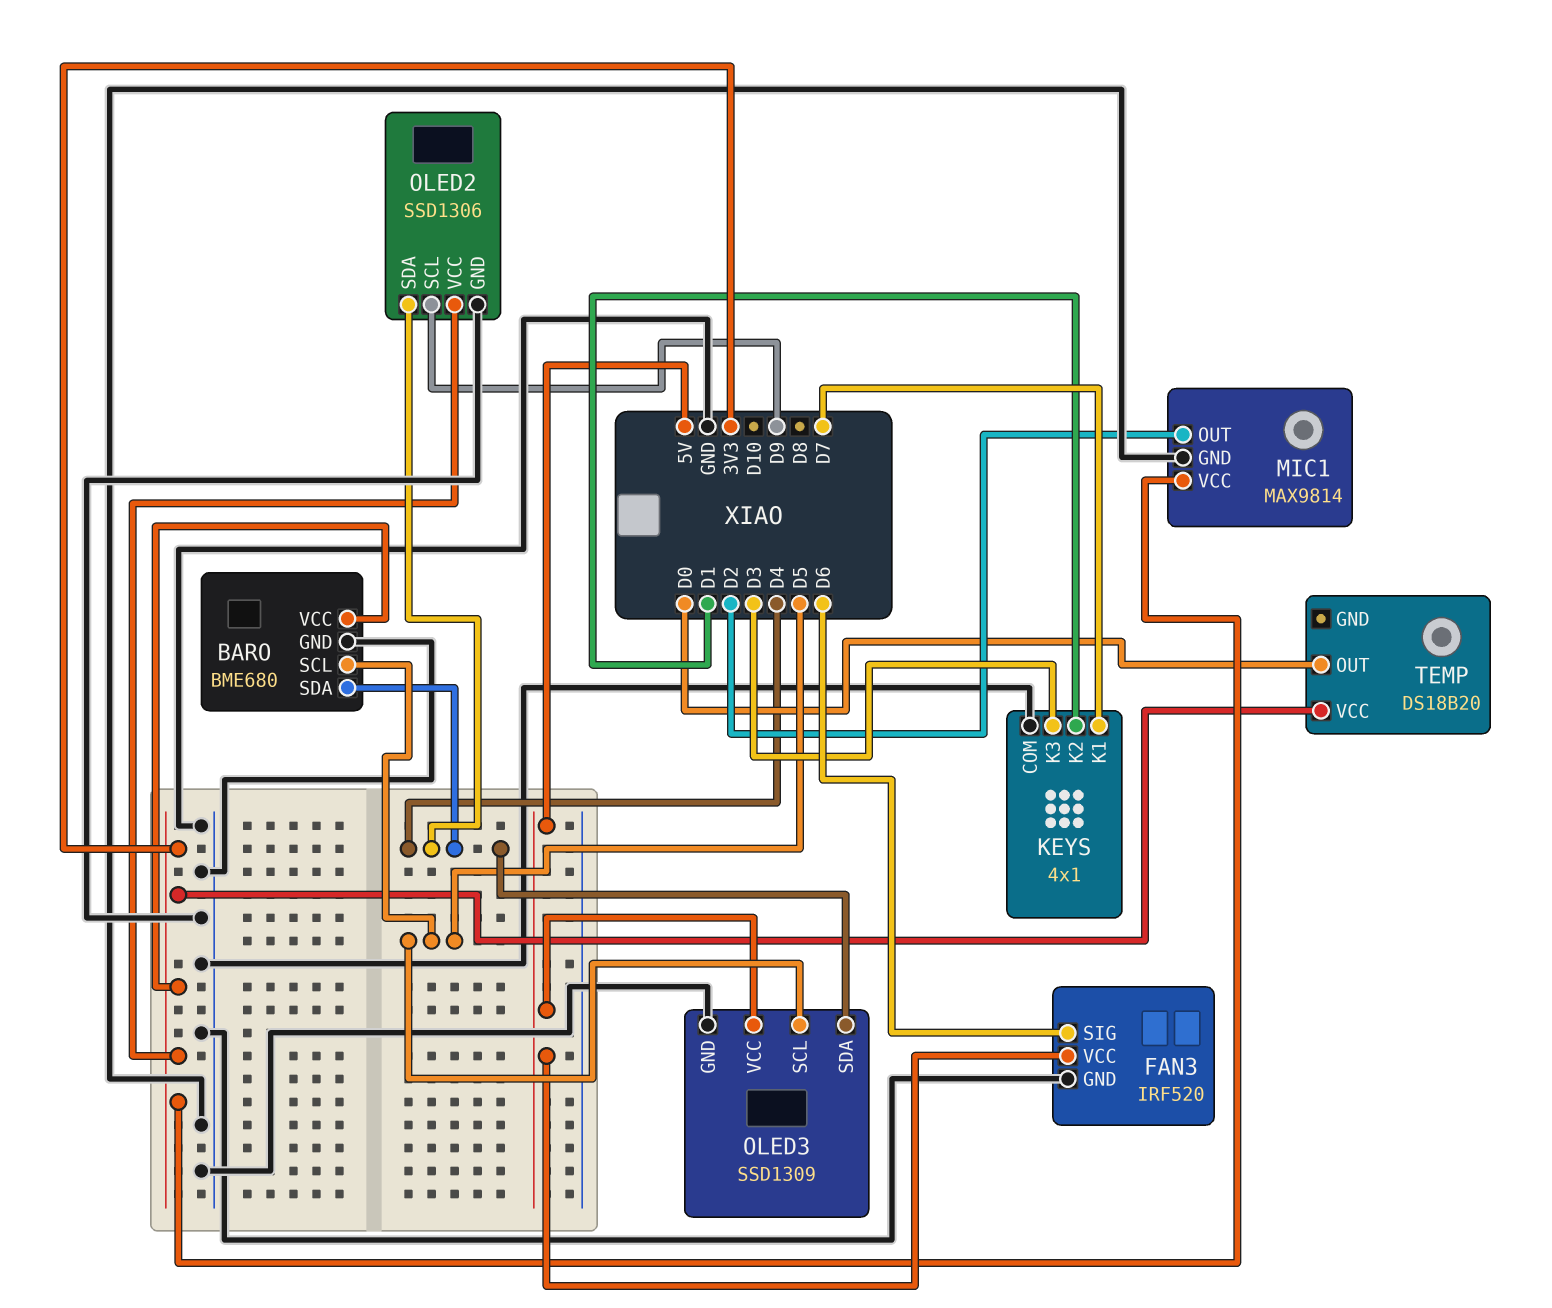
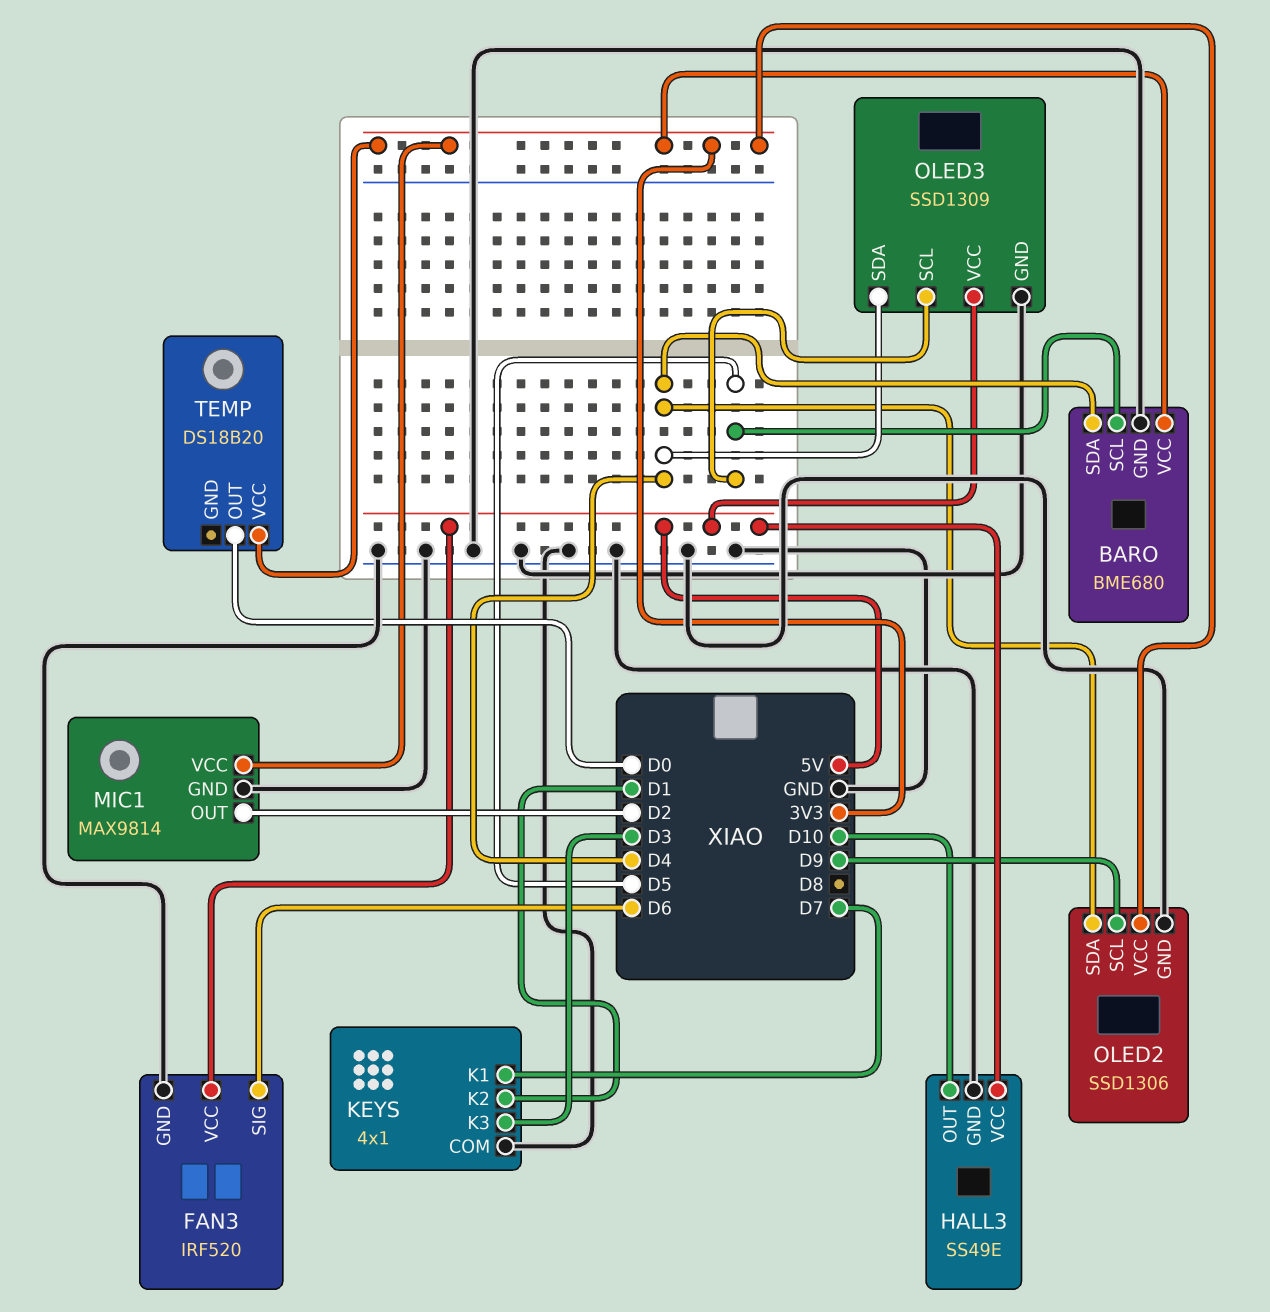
HALL3: none -> SS49E
HALL3 pin GND: none -> GND
HALL3 pin OUT: none -> D10
HALL3 pin VCC: none -> 5V

